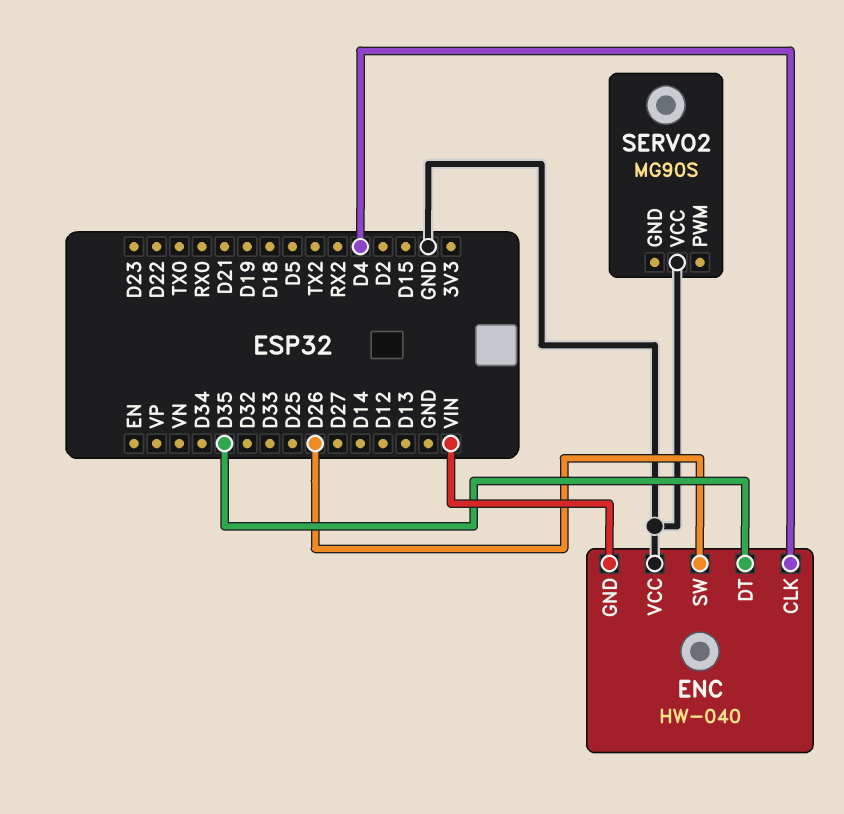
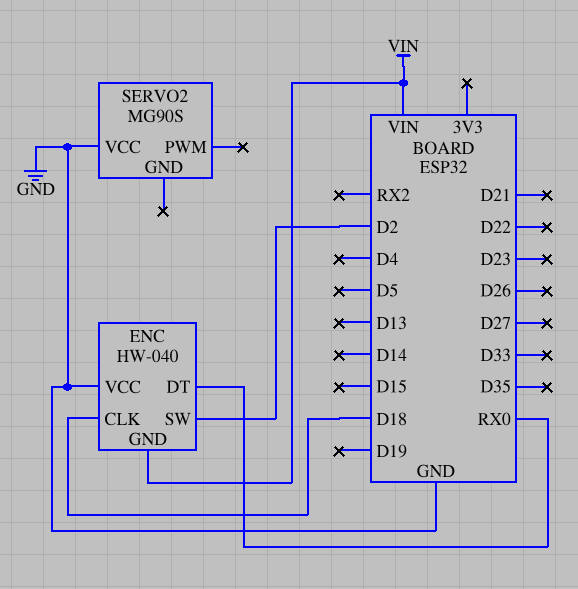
ENC pin CLK: D4 -> D18
ENC pin DT: D35 -> RX0
ENC pin SW: D26 -> D2

